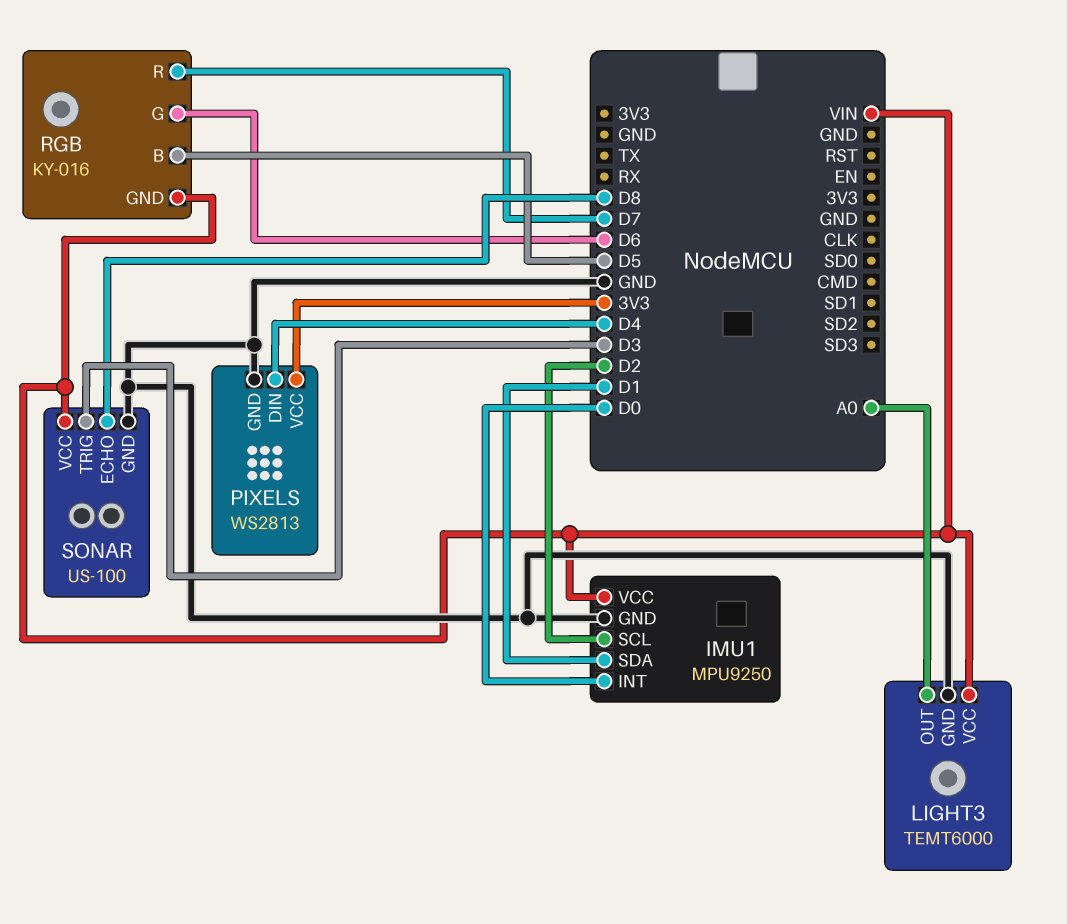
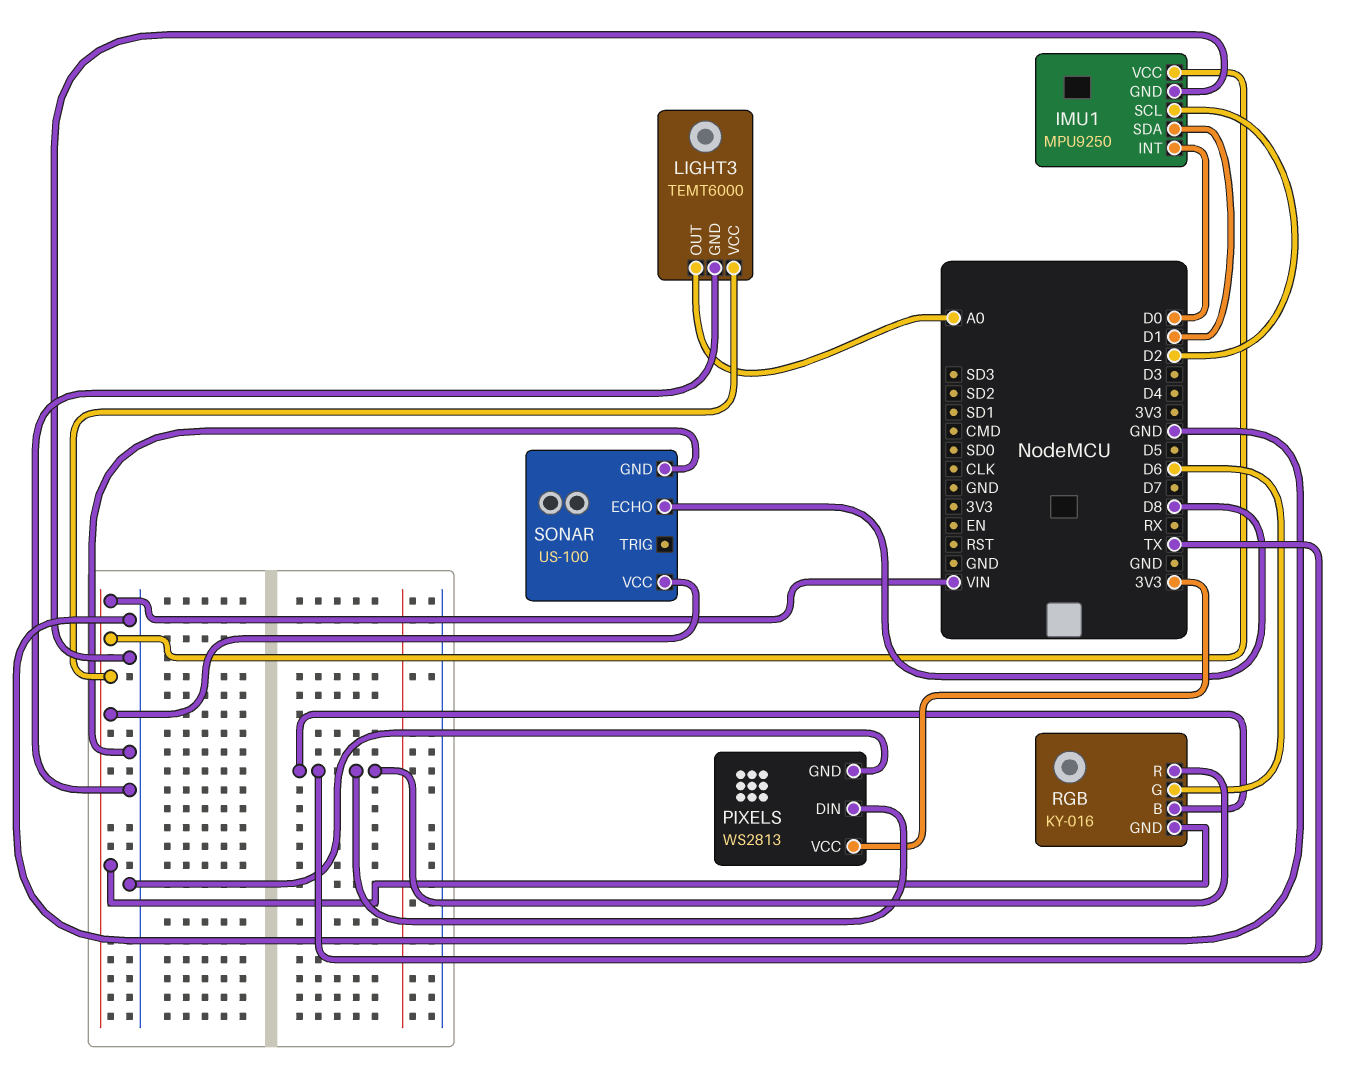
PIXELS pin DIN: D4 -> TX
RGB pin B: D5 -> TX
RGB pin R: D7 -> TX
SONAR pin TRIG: D3 -> none

